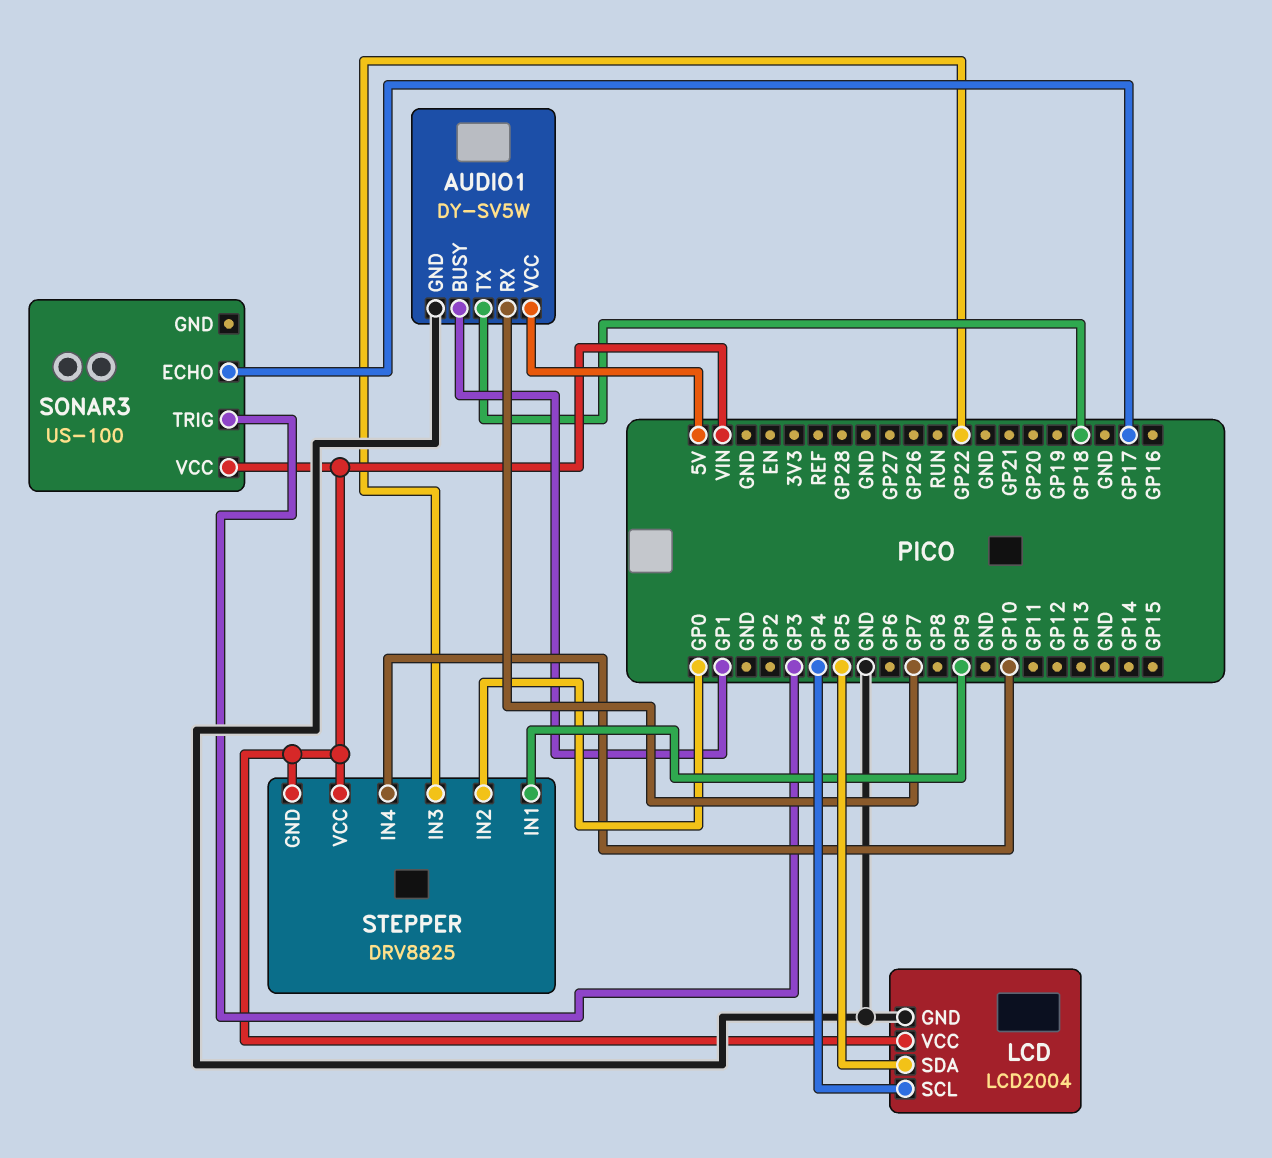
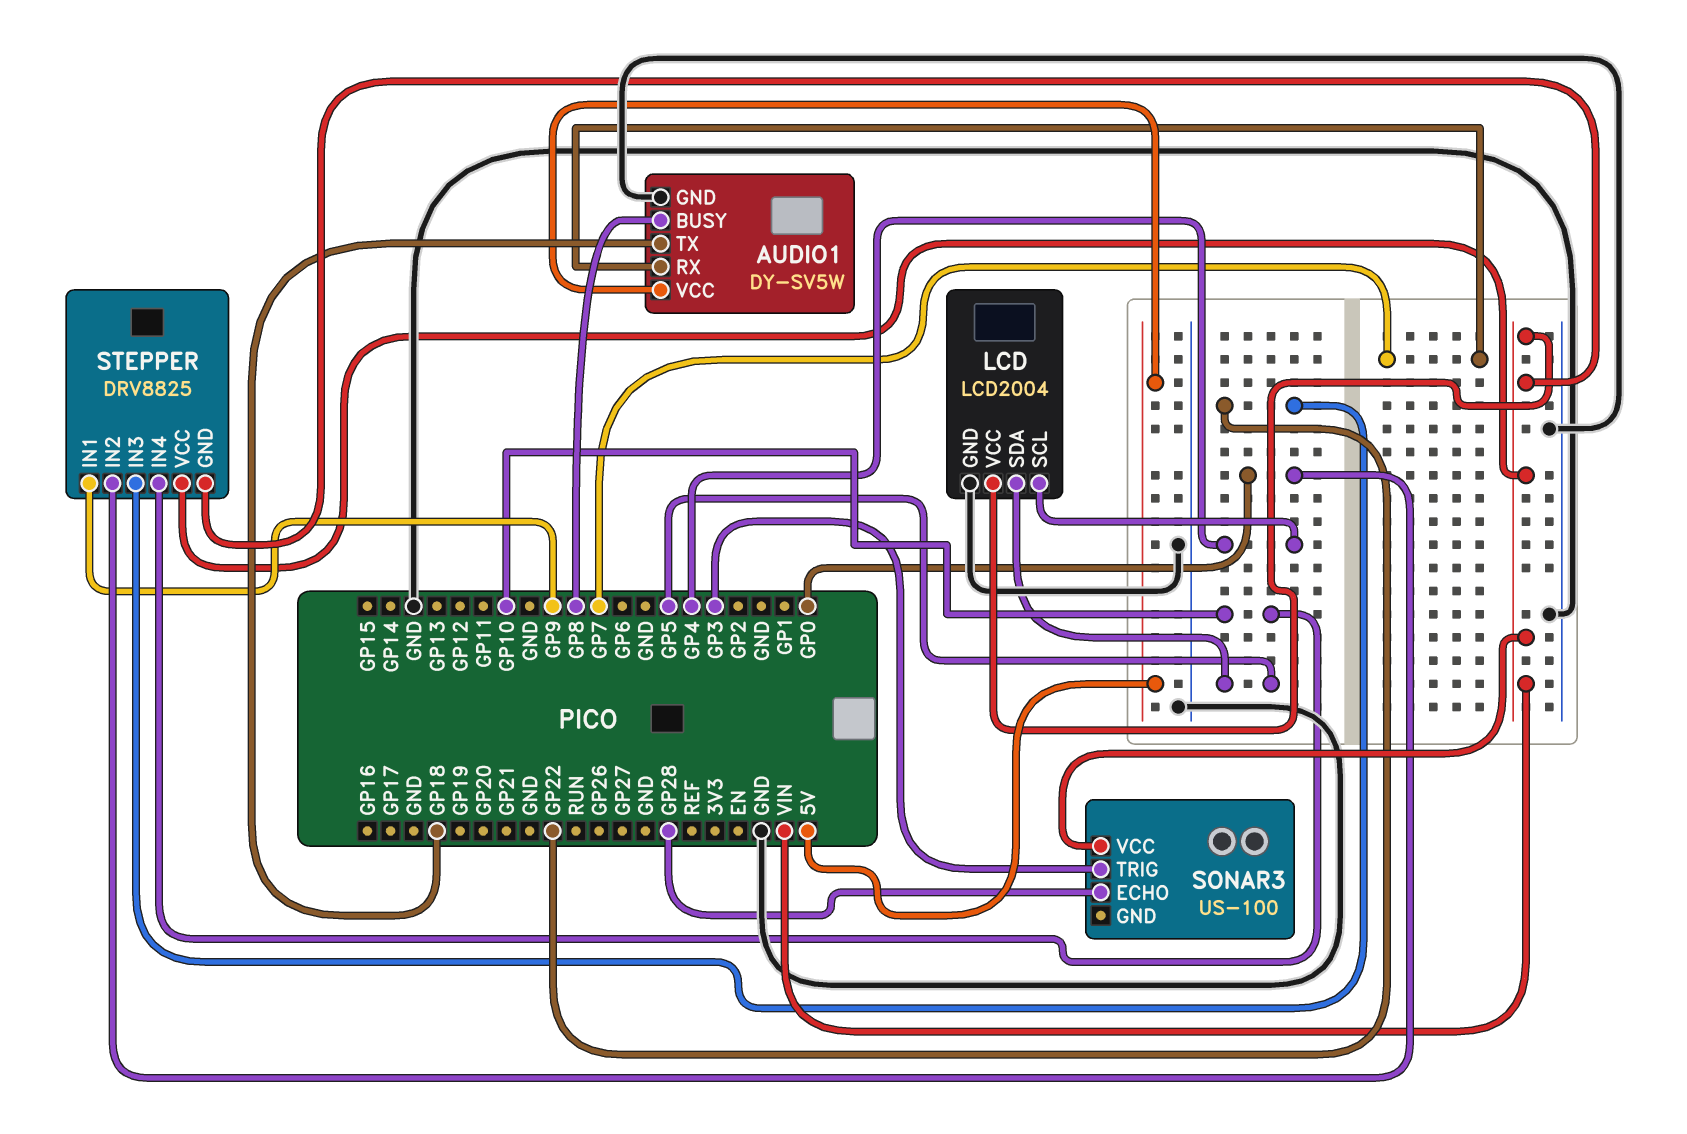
AUDIO1 pin BUSY: GP1 -> GP8
SONAR3 pin ECHO: GP17 -> GP28

